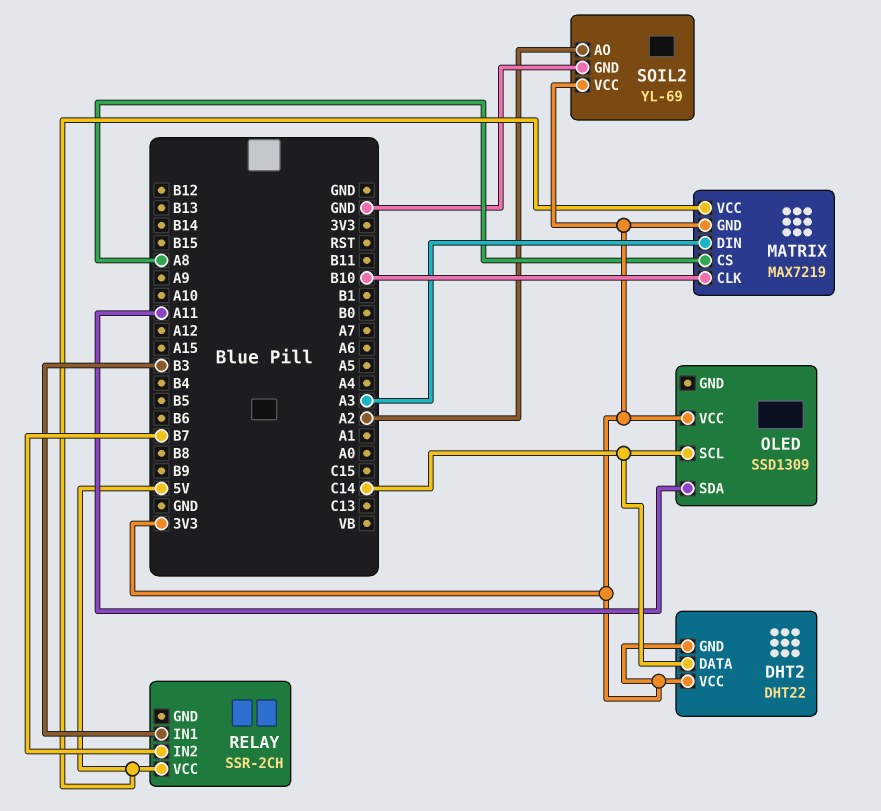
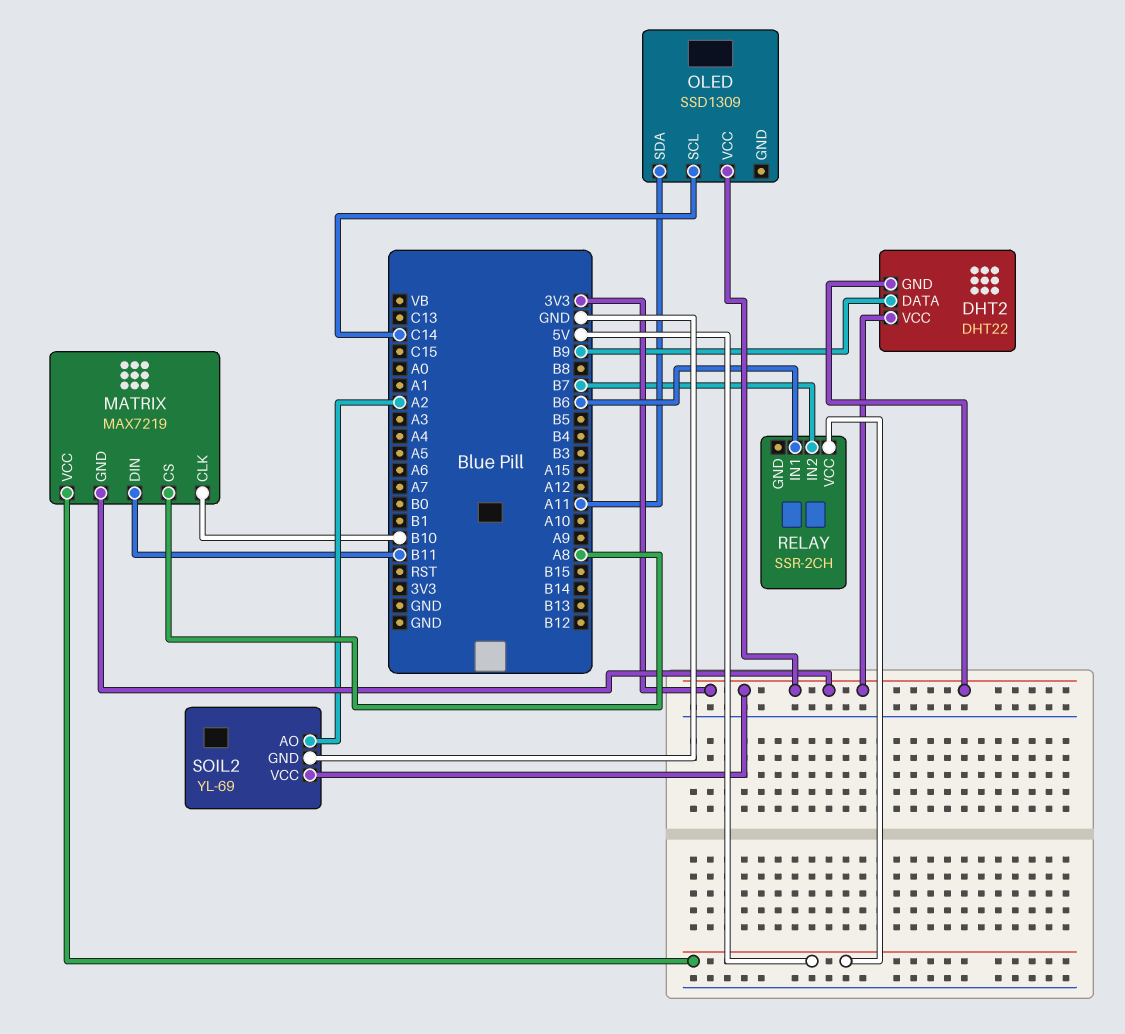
DHT2 pin DATA: C14 -> B9
MATRIX pin DIN: A3 -> B11
RELAY pin IN1: B3 -> B6

